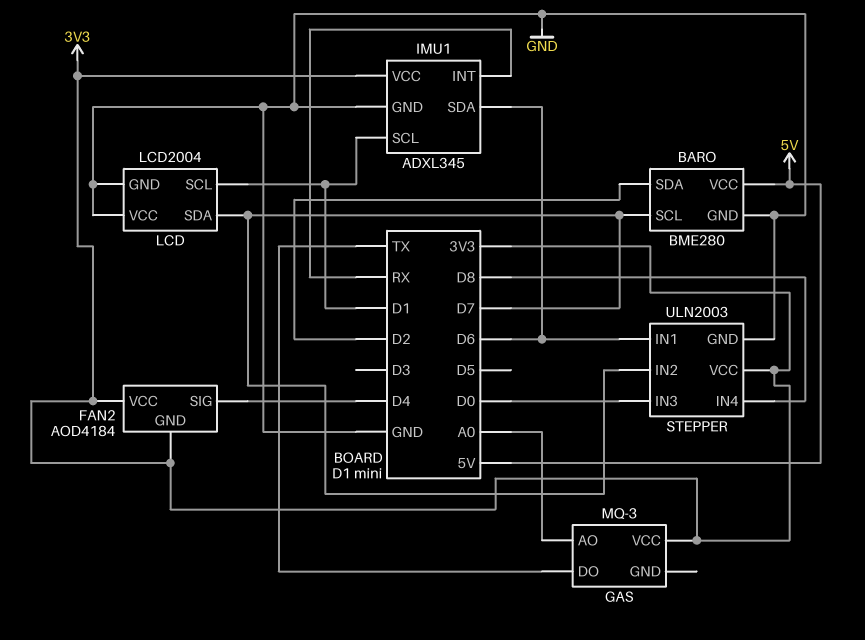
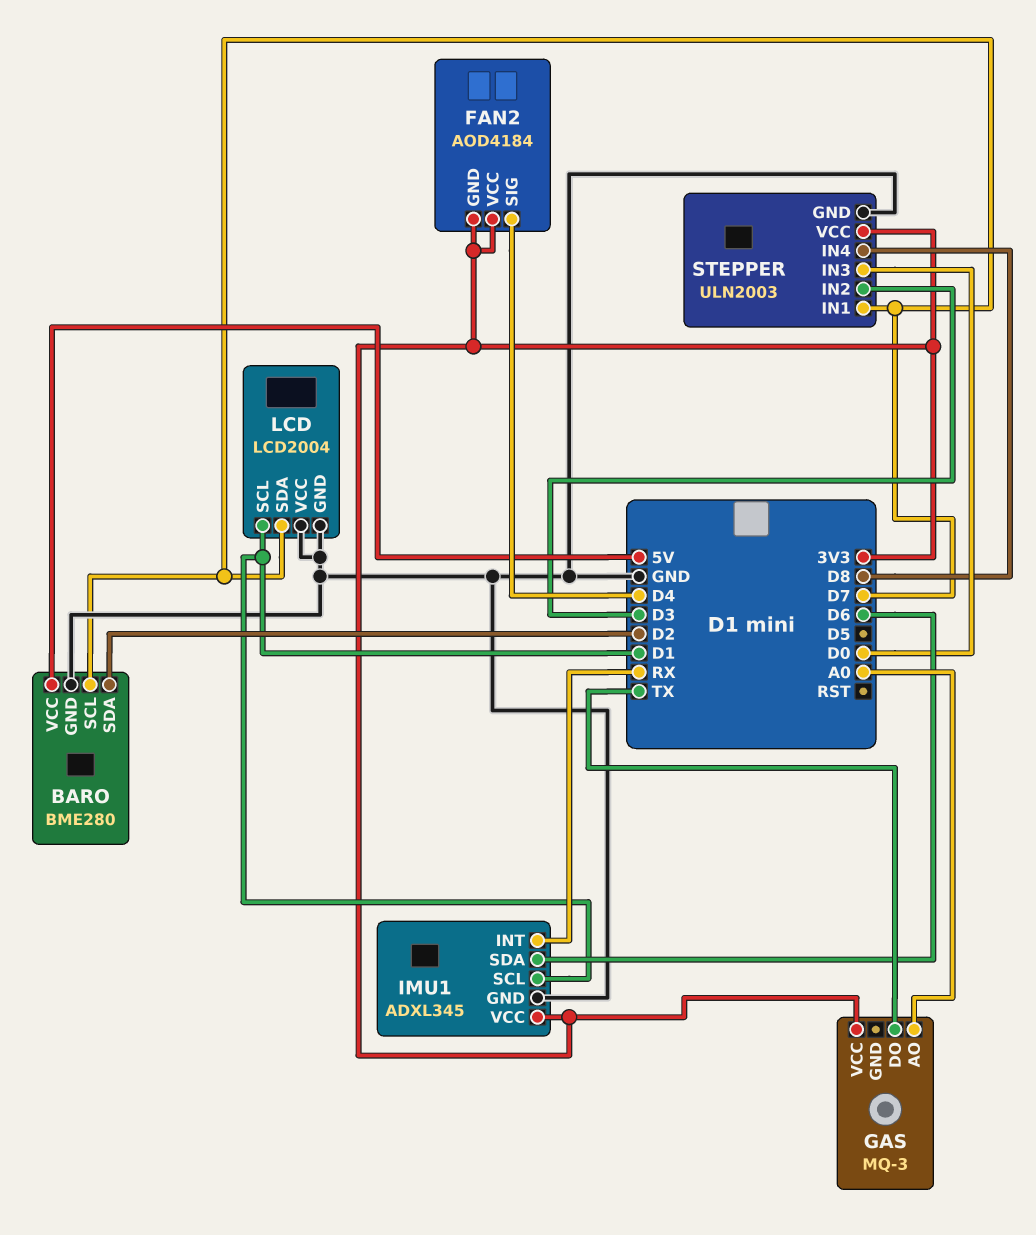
STEPPER pin IN1: D6 -> D7
STEPPER pin IN2: D7 -> D3

